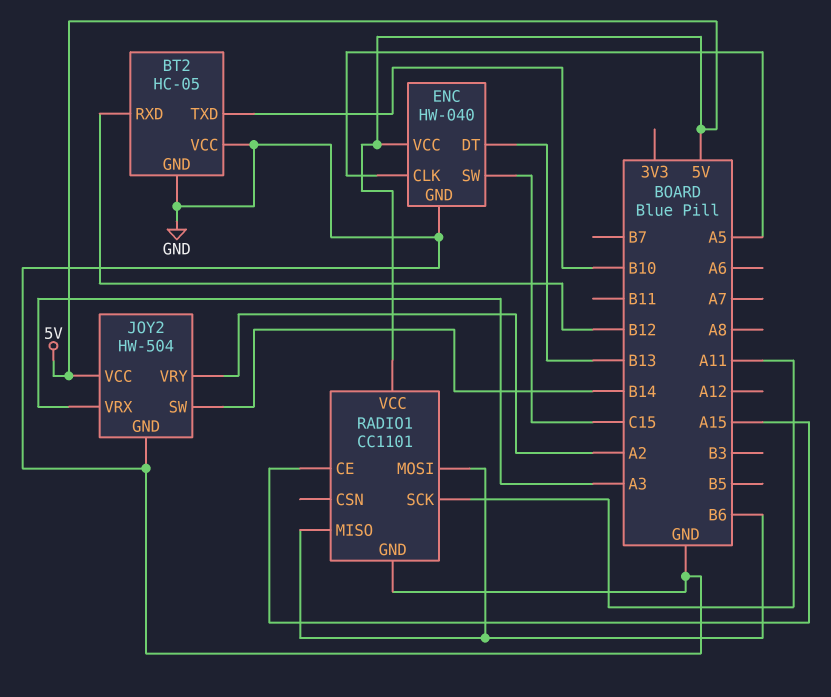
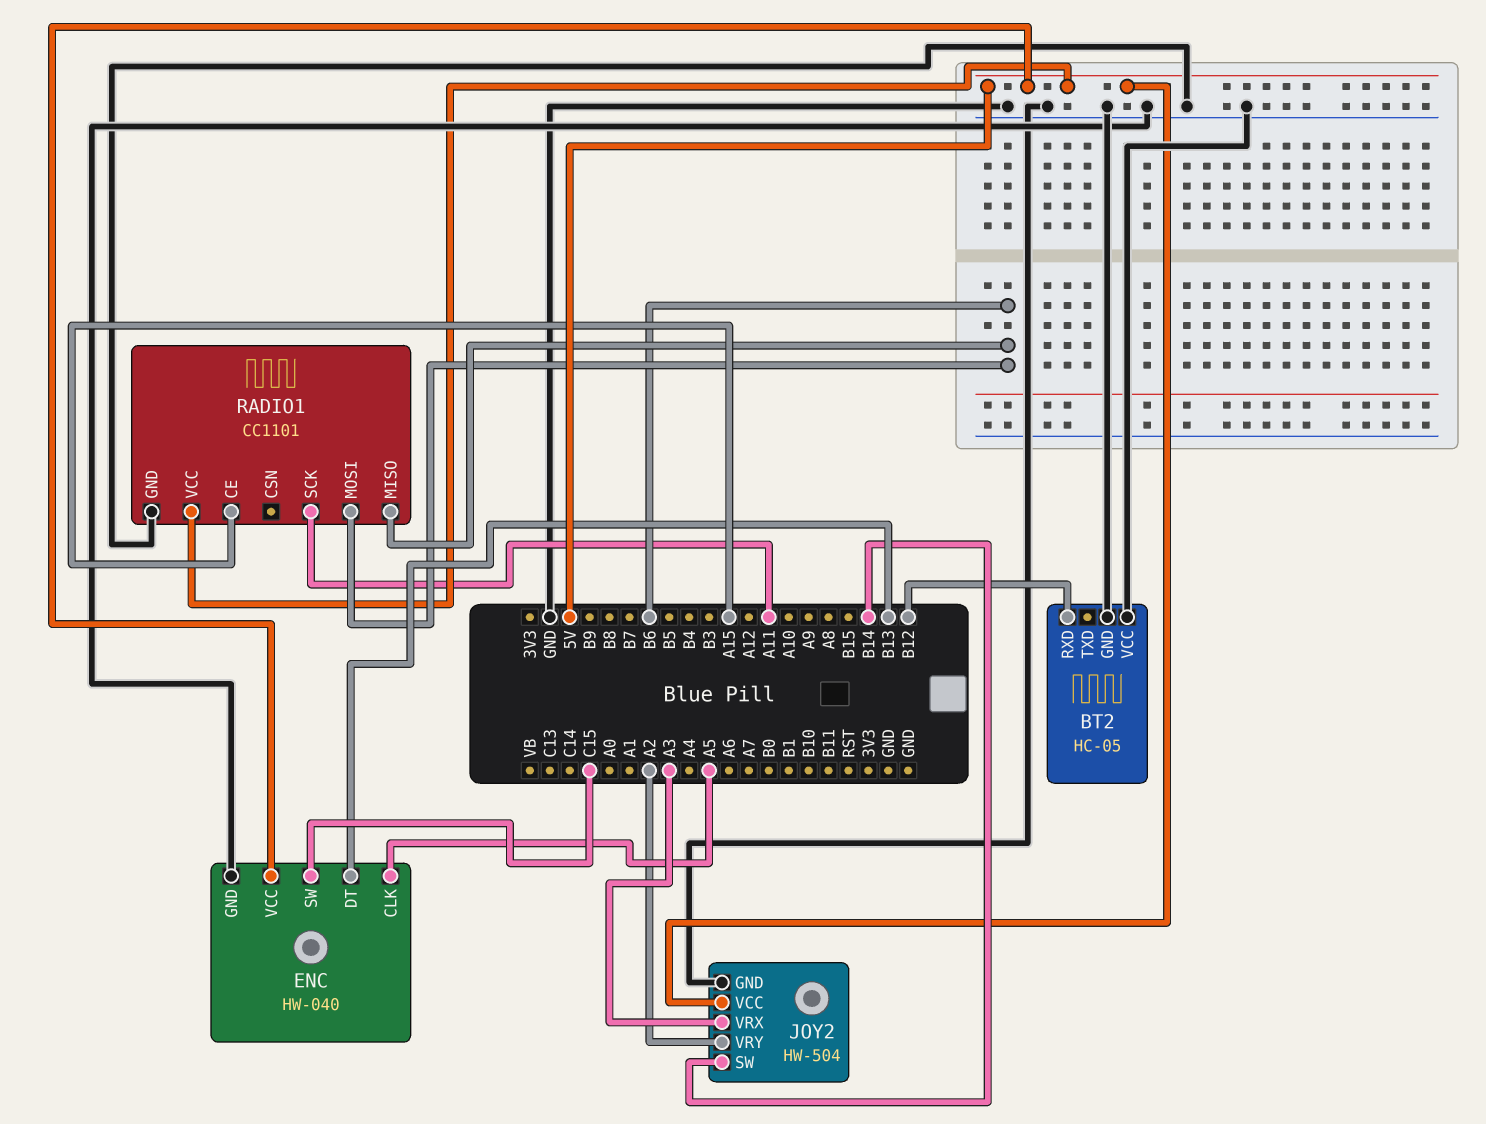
BT2 pin TXD: B10 -> none

